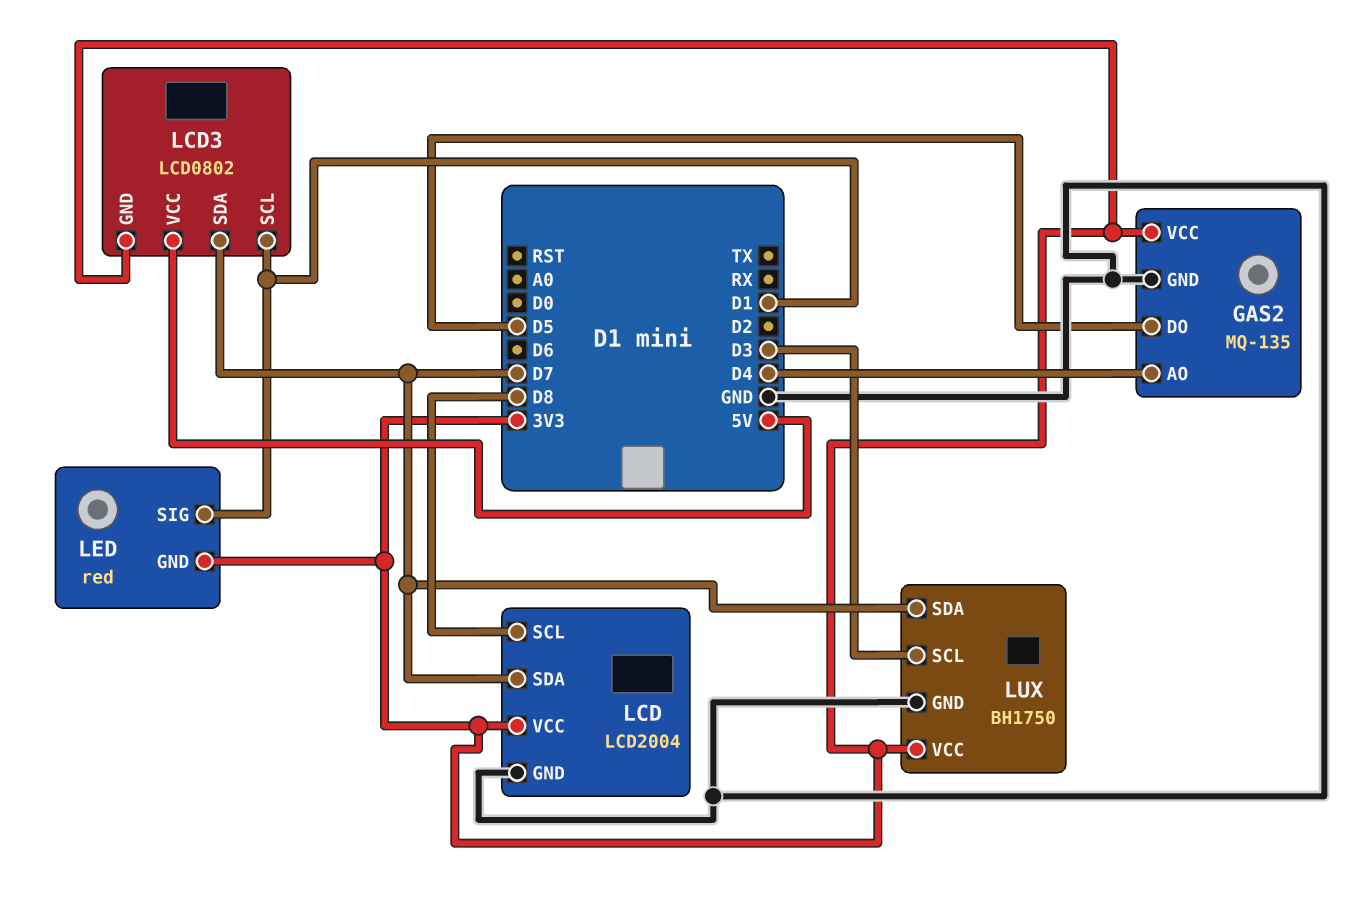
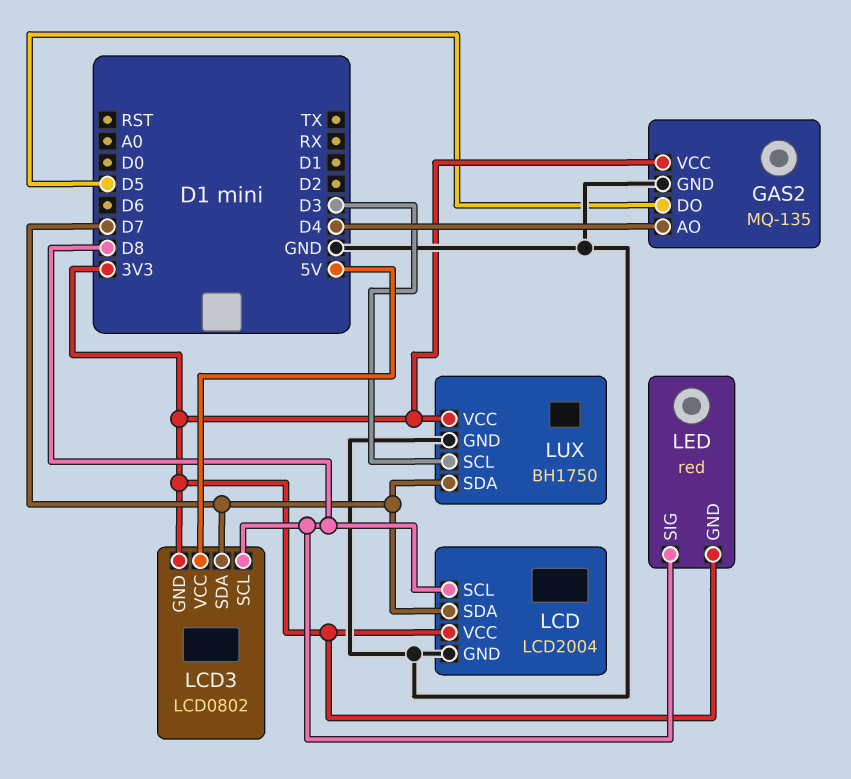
LCD3 pin SCL: D1 -> D8
LED pin SIG: D1 -> D8

